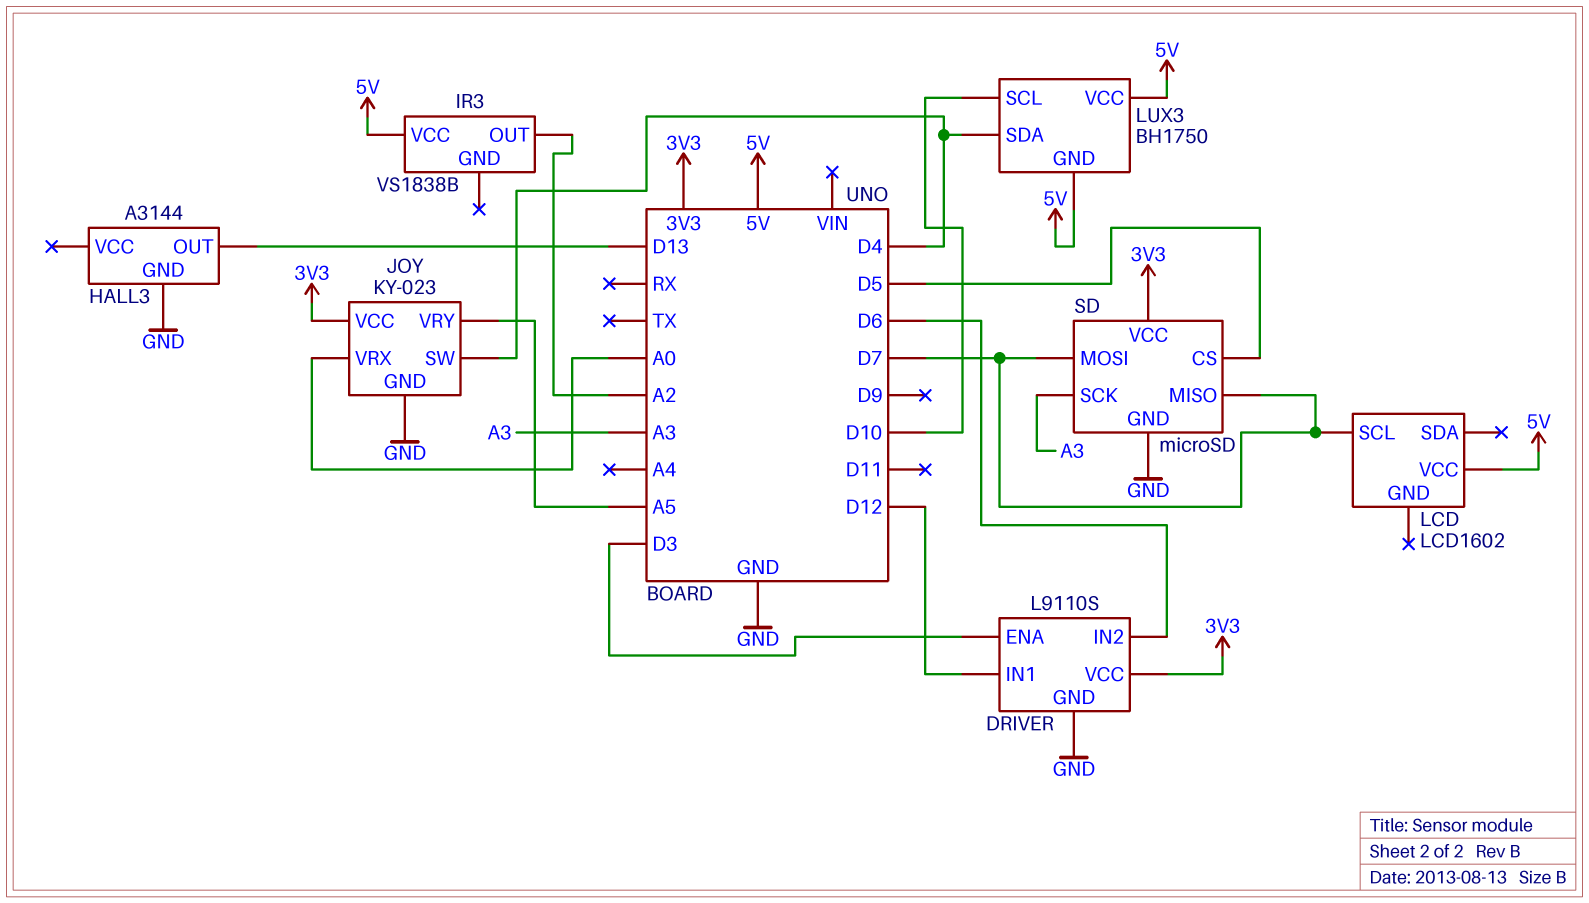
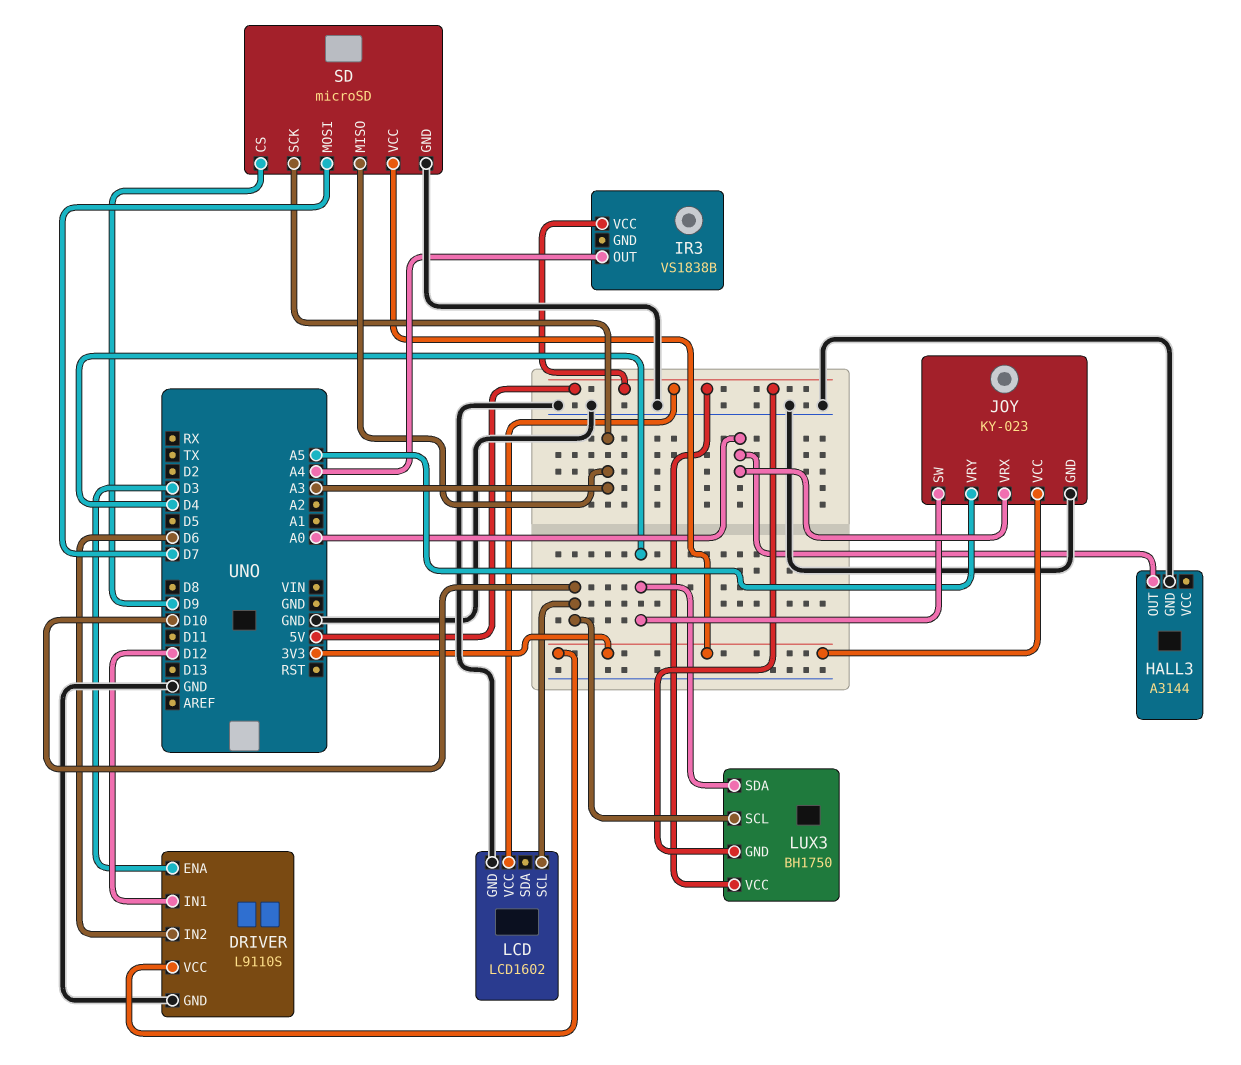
HALL3 pin OUT: D13 -> A0
IR3 pin OUT: A2 -> A4
LCD pin GND: none -> GND
LCD pin SCL: D7 -> D10
SD pin CS: D5 -> D9
SD pin MISO: D7 -> A3

